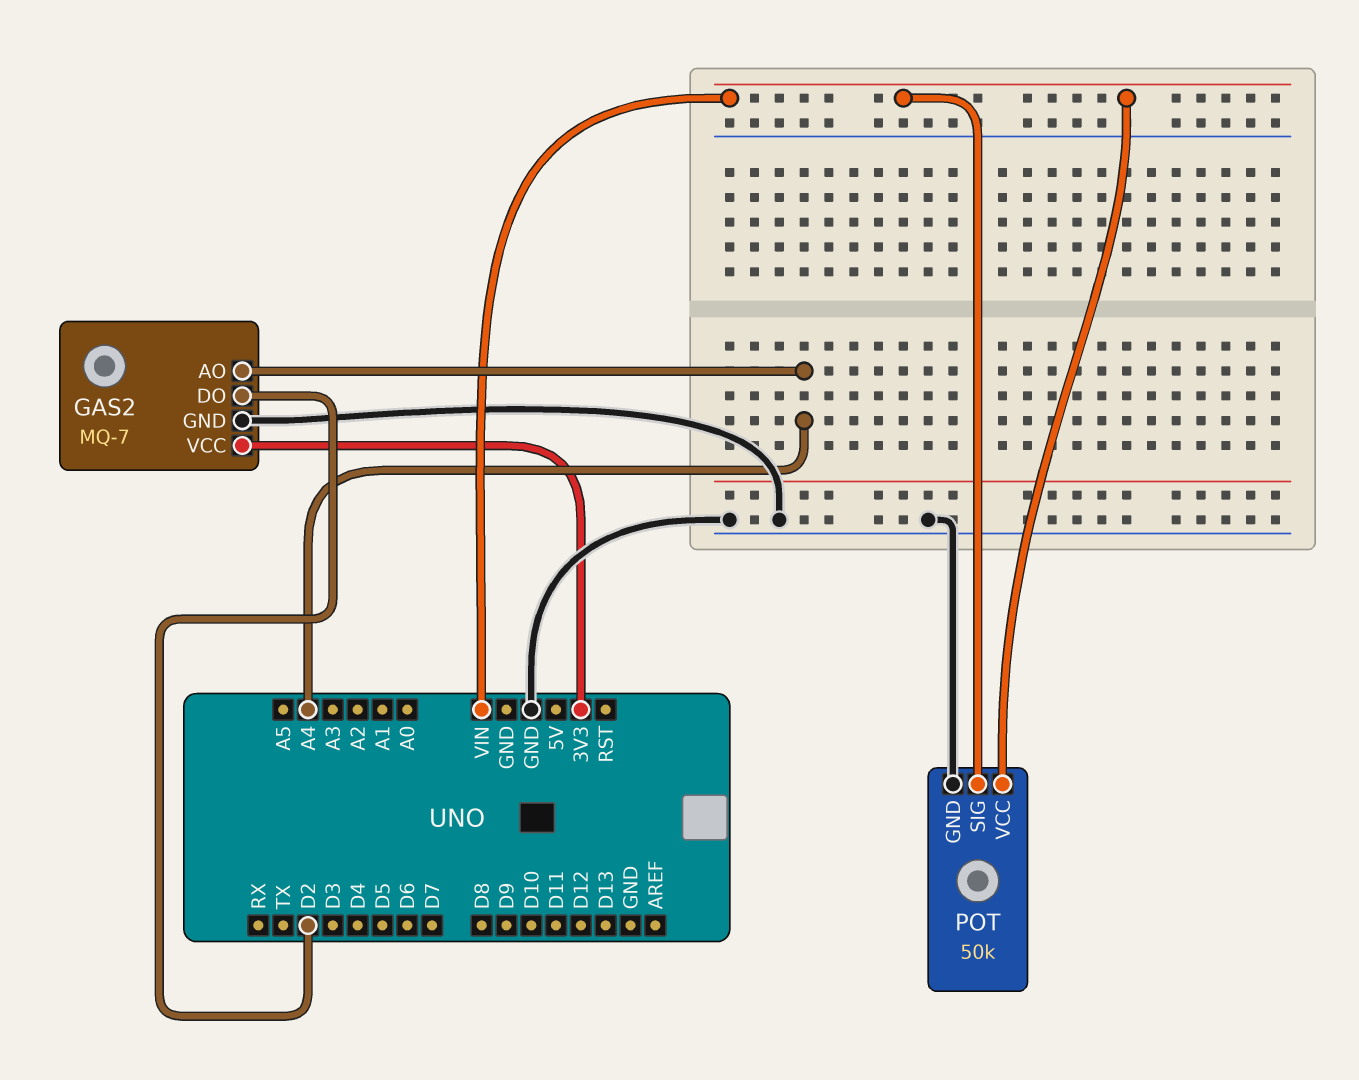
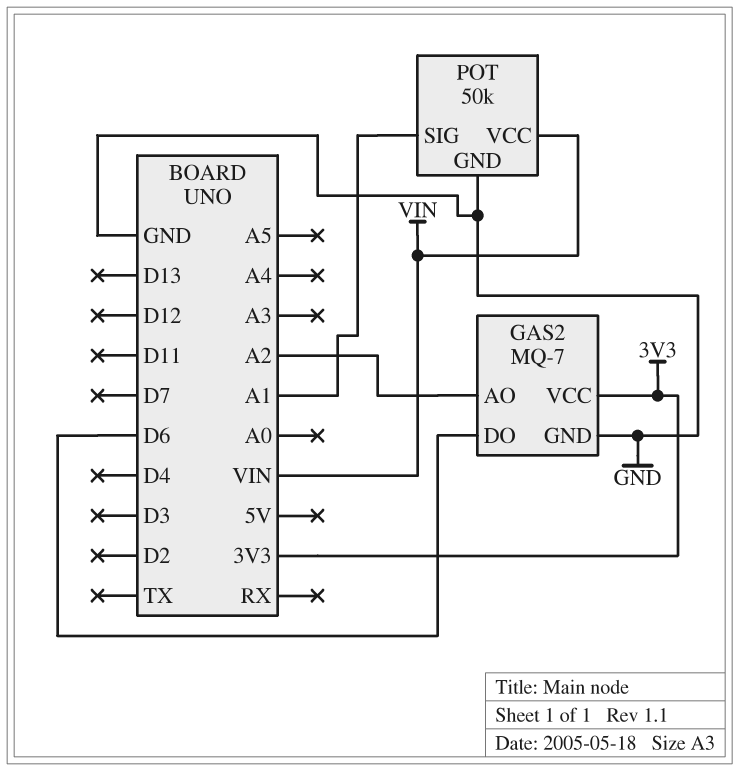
GAS2 pin AO: A4 -> A2
GAS2 pin DO: D2 -> D6
POT pin SIG: VIN -> A1

